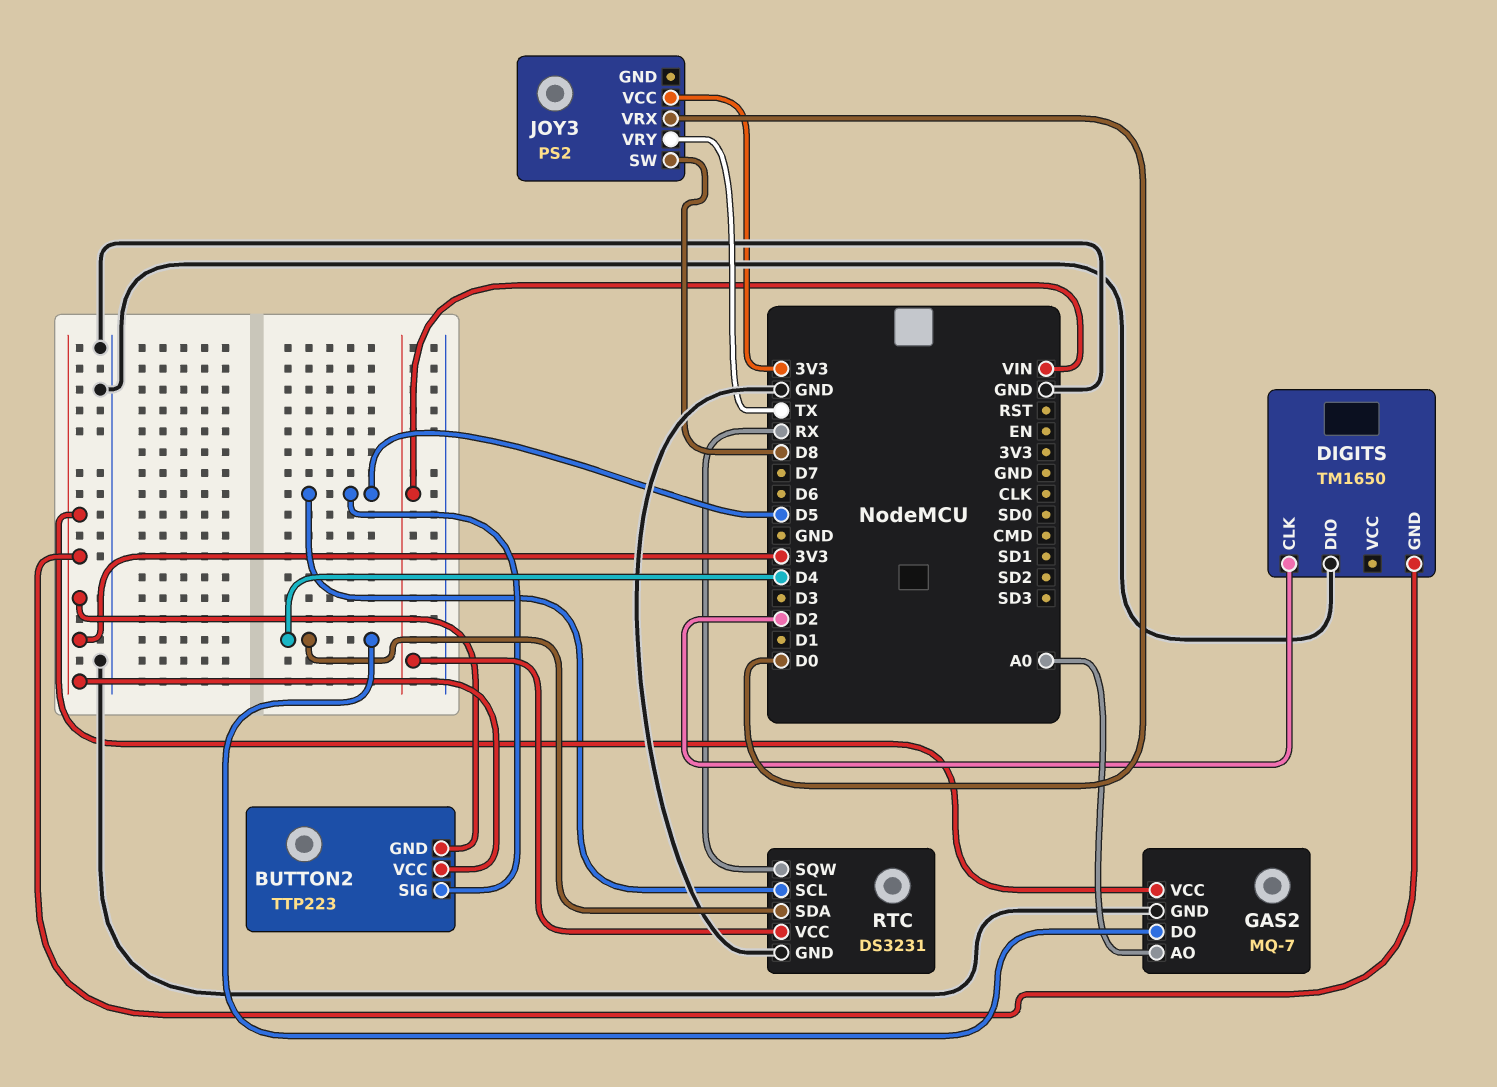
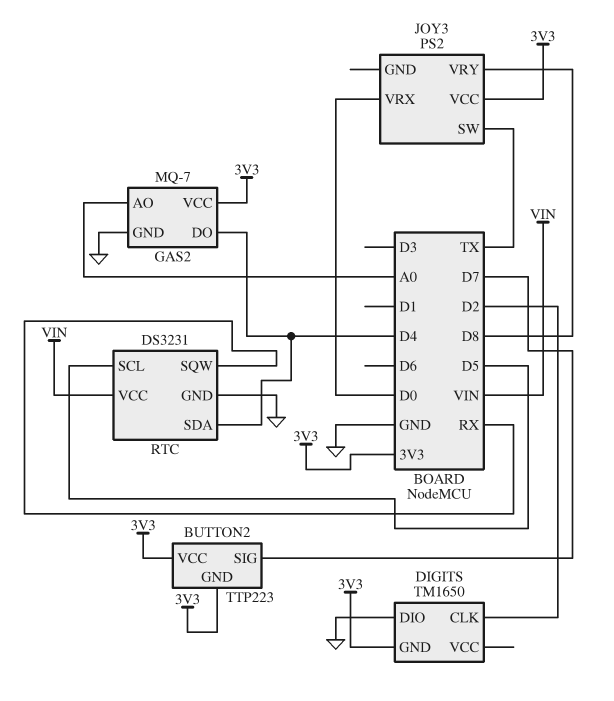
BUTTON2 pin SIG: D5 -> D7
JOY3 pin SW: D8 -> TX
JOY3 pin VRY: TX -> D8

